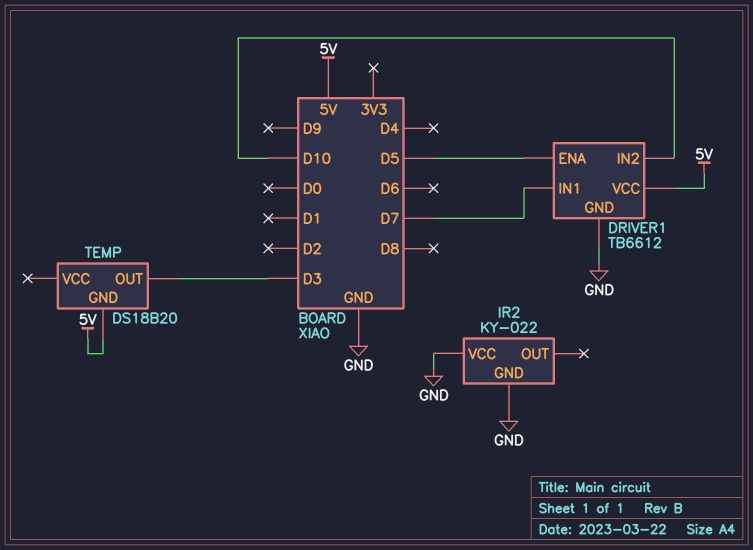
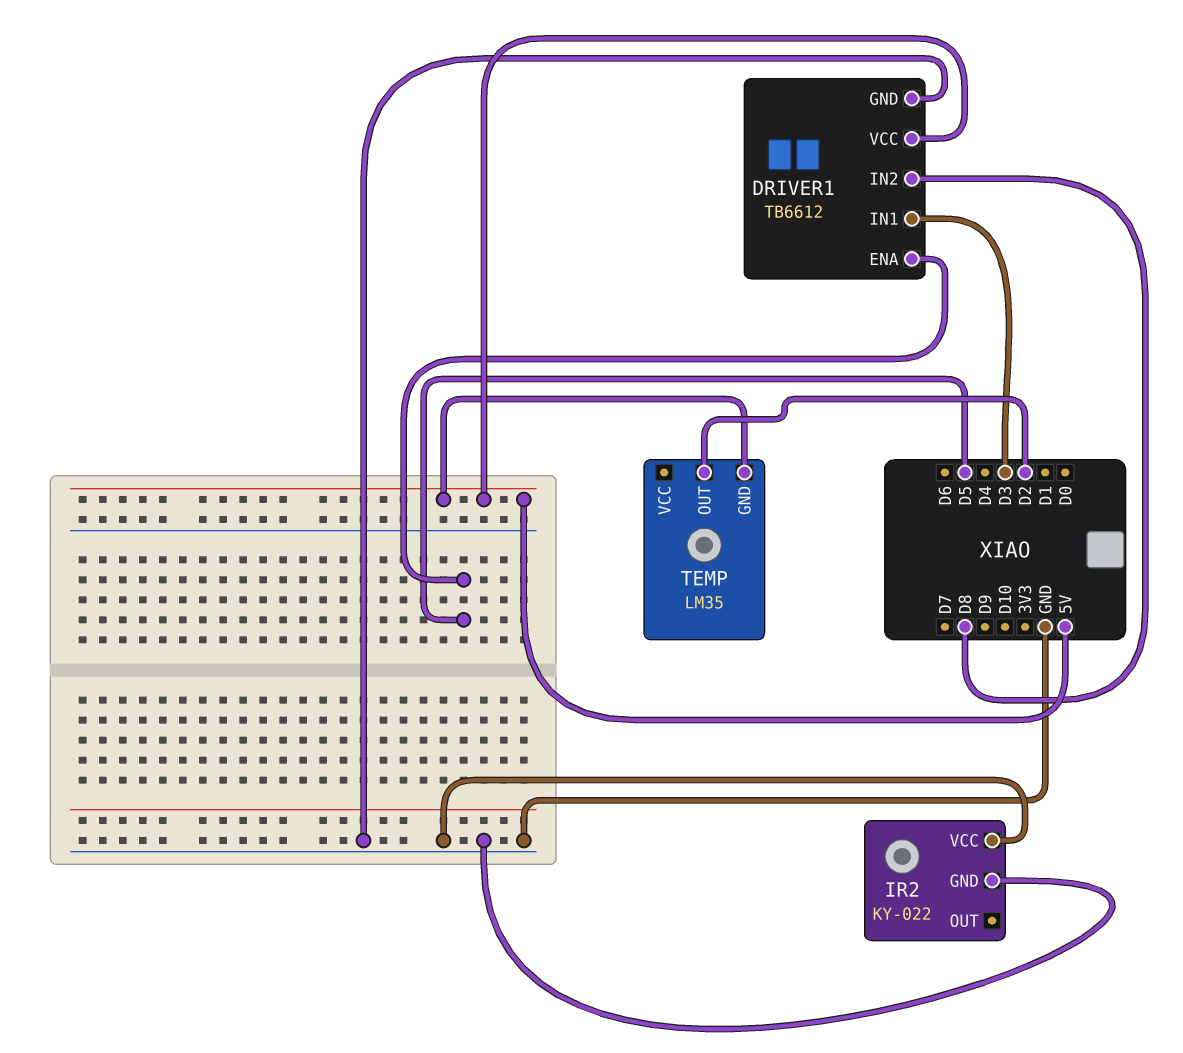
DRIVER1 pin IN1: D7 -> D3
DRIVER1 pin IN2: D10 -> D8
TEMP: DS18B20 -> LM35
TEMP pin OUT: D3 -> D2

